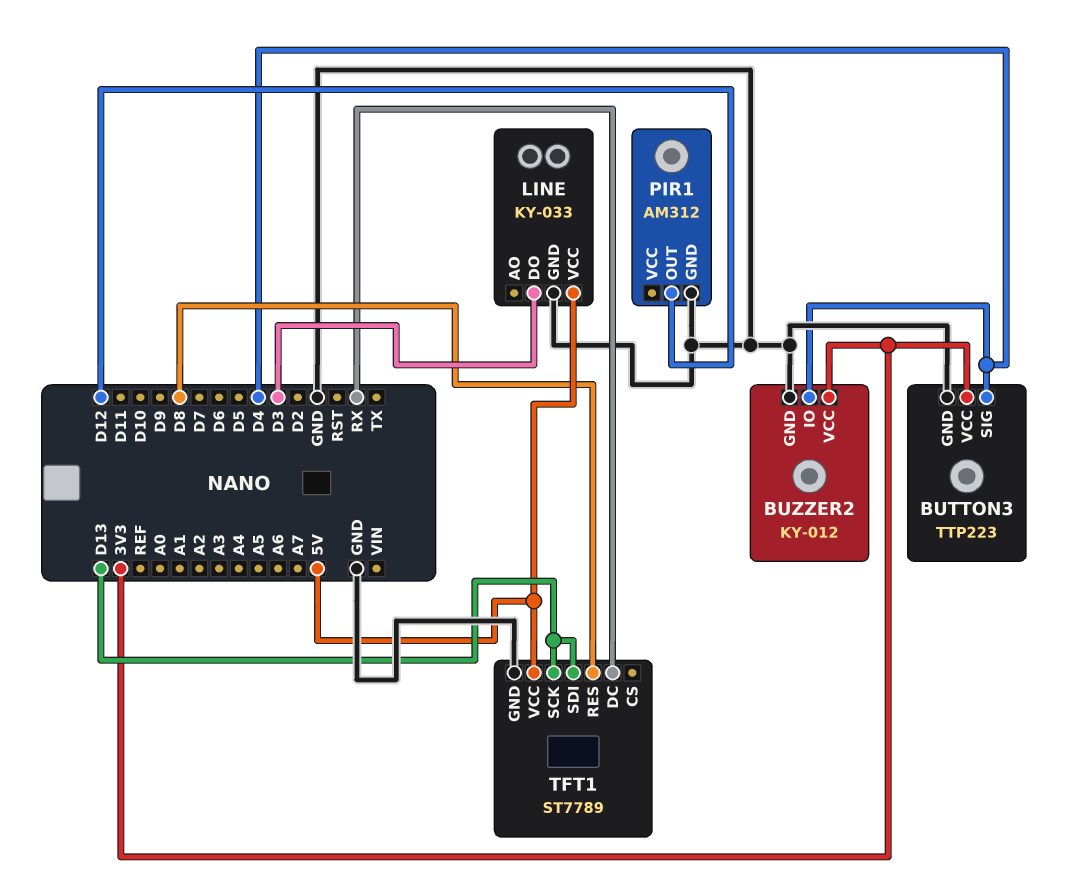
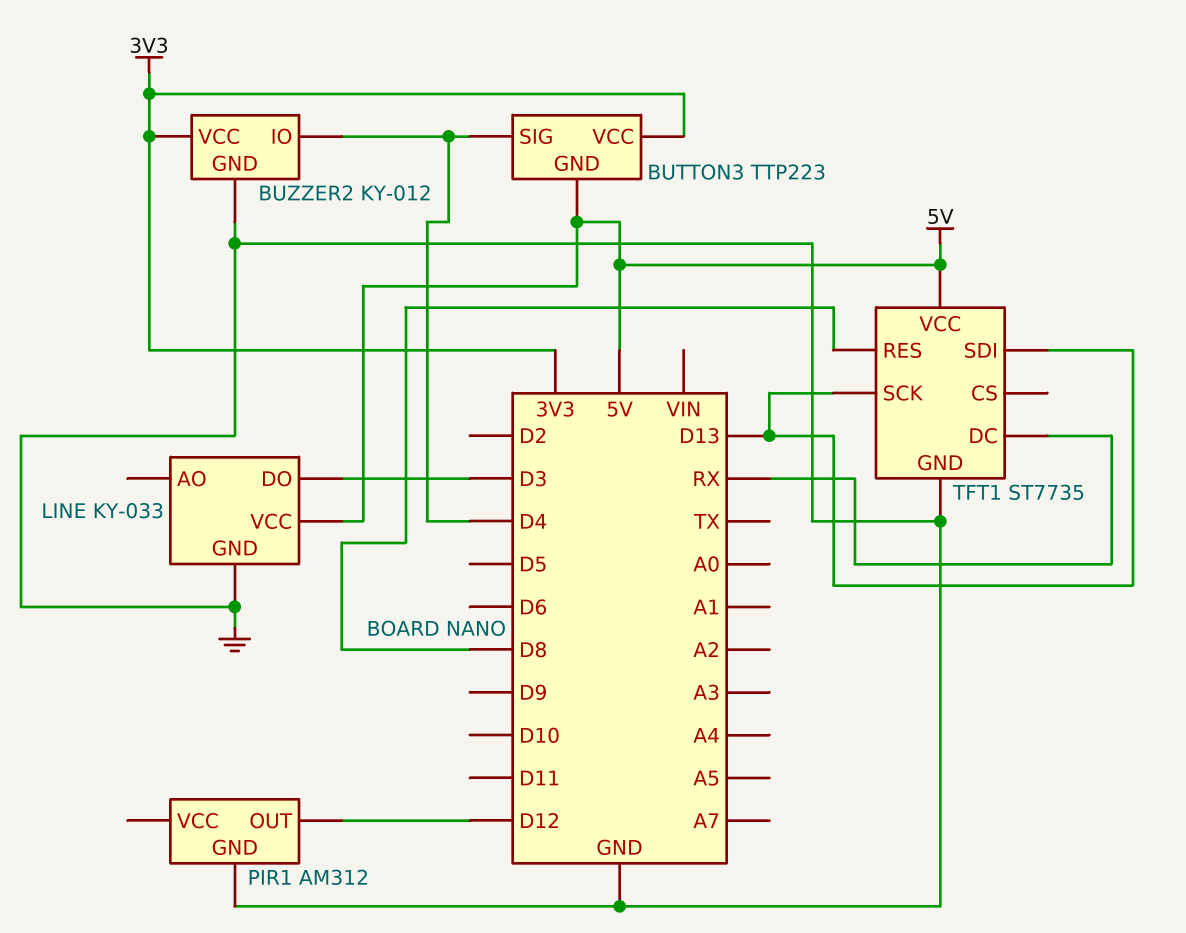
BUTTON3 pin GND: GND -> 5V
TFT1: ST7789 -> ST7735

